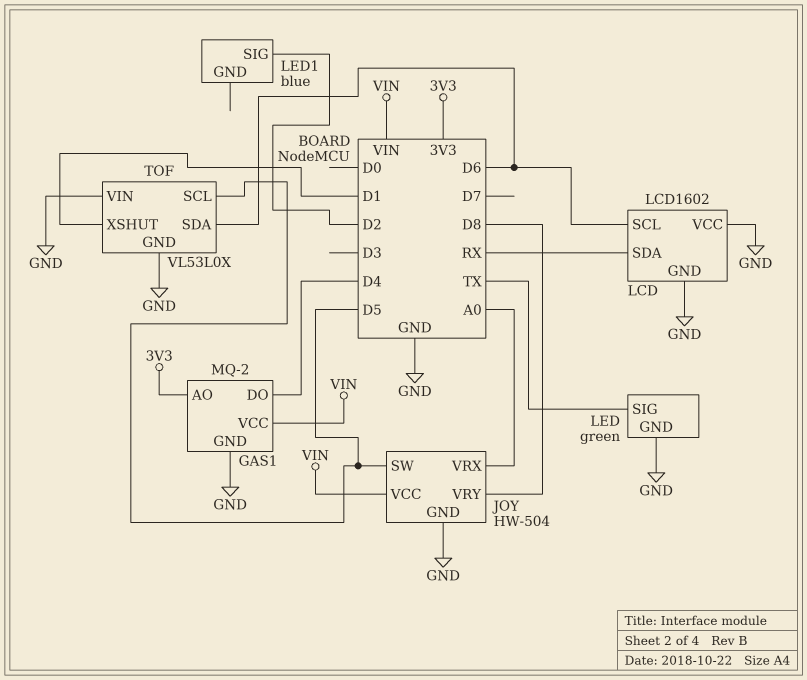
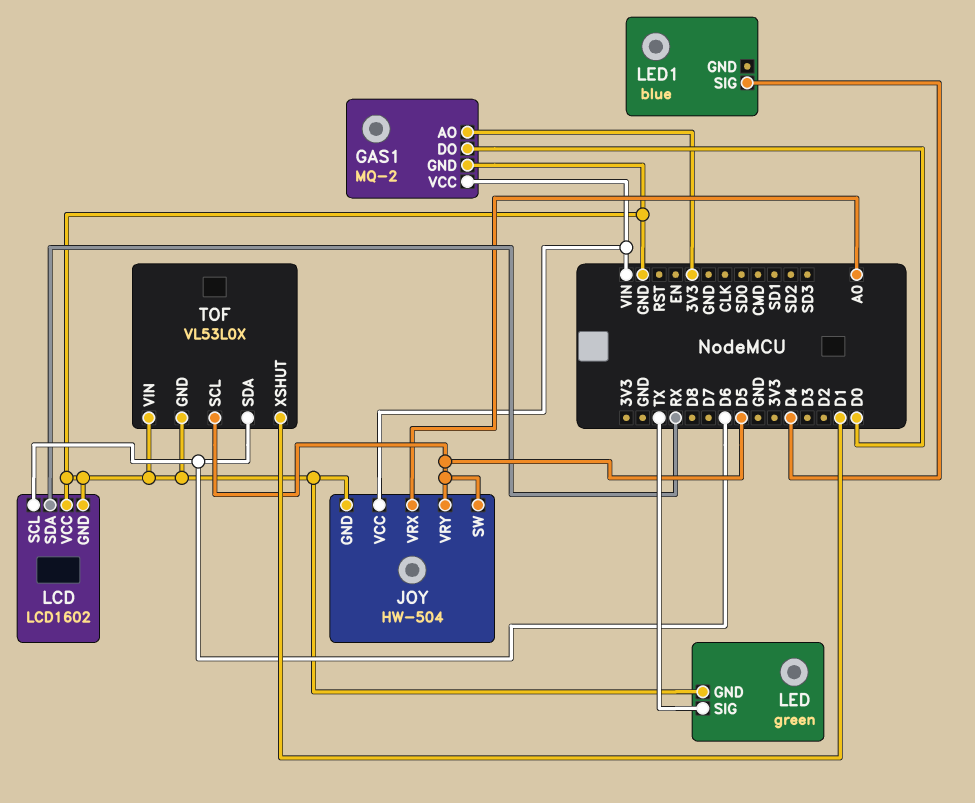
GAS1 pin DO: D4 -> D0
JOY pin VRY: D8 -> D5
LED1 pin SIG: D2 -> D4

